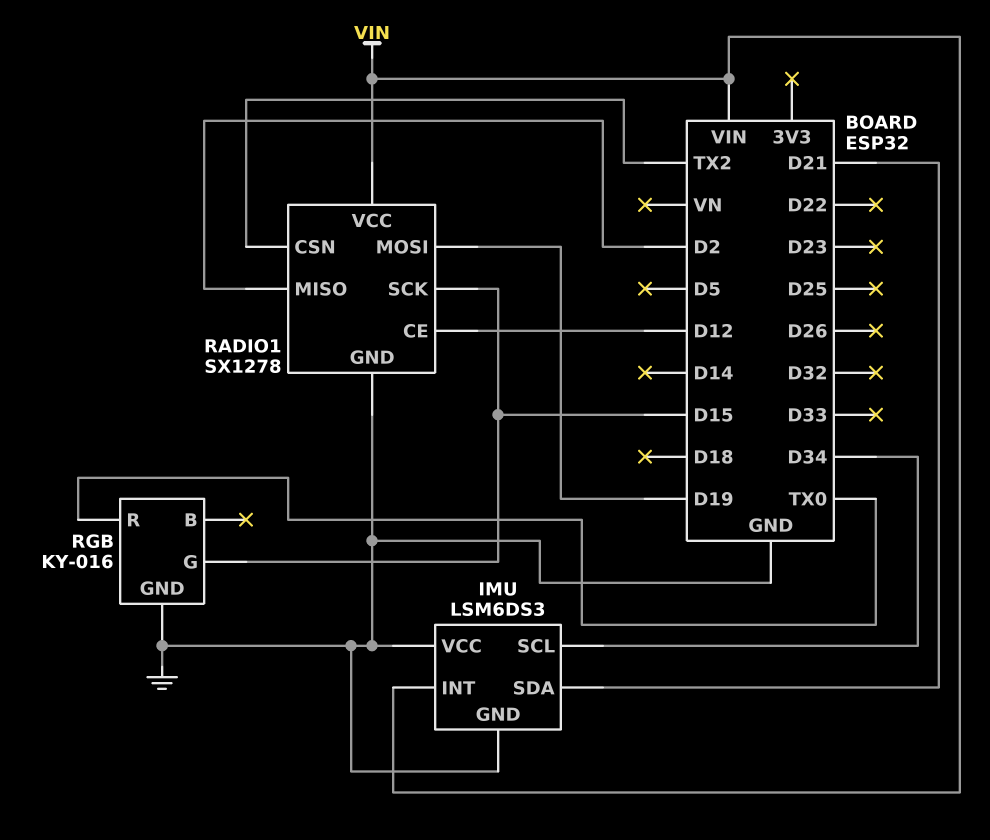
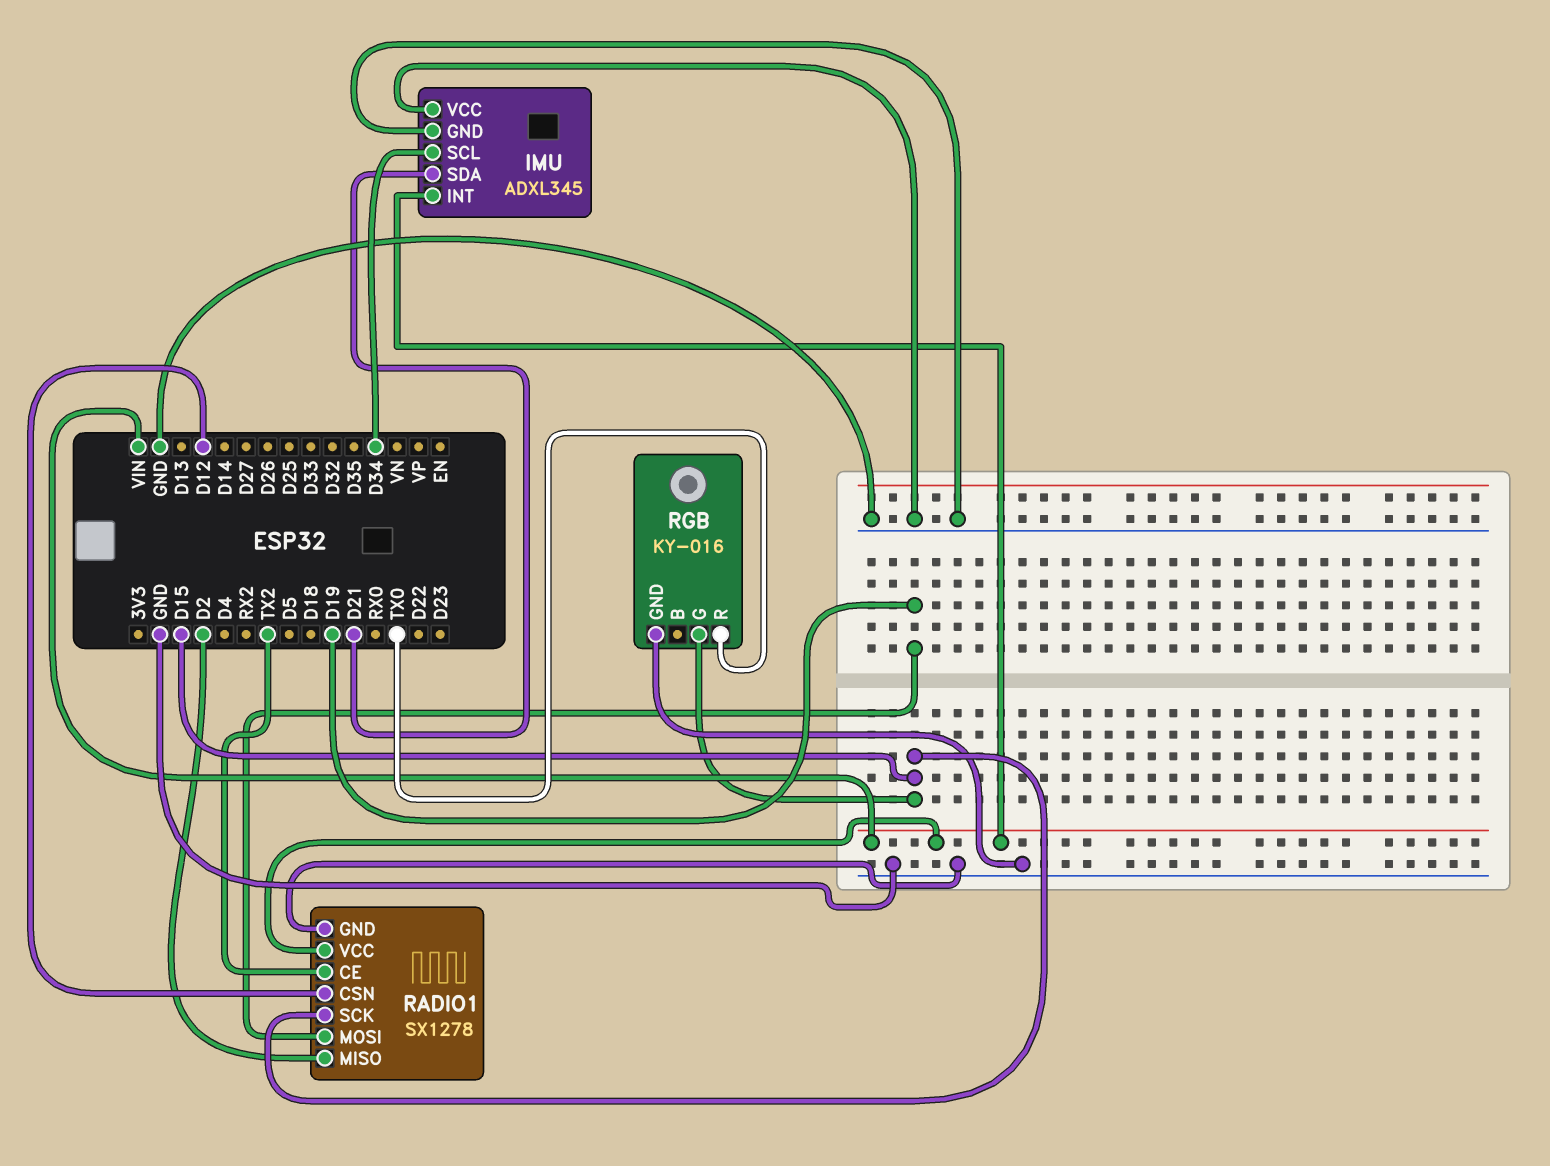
IMU: LSM6DS3 -> ADXL345
RADIO1 pin CE: D12 -> TX2
RADIO1 pin CSN: TX2 -> D12

